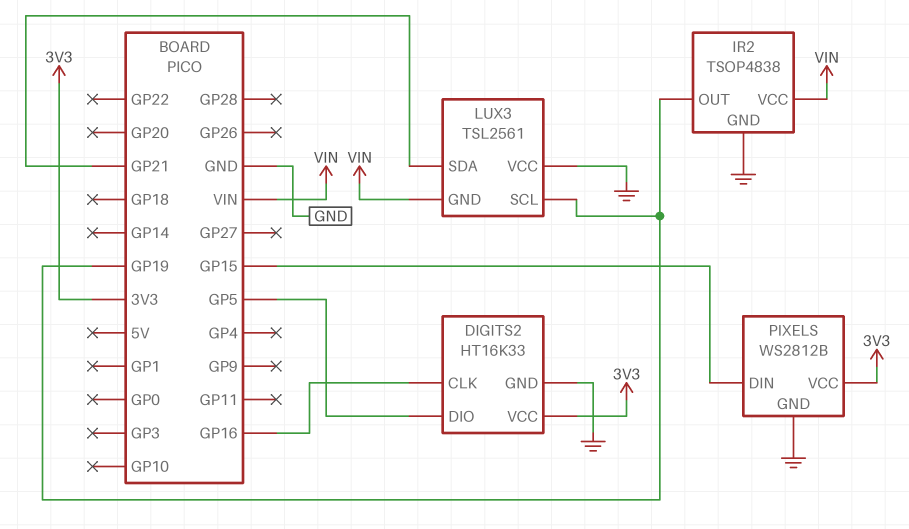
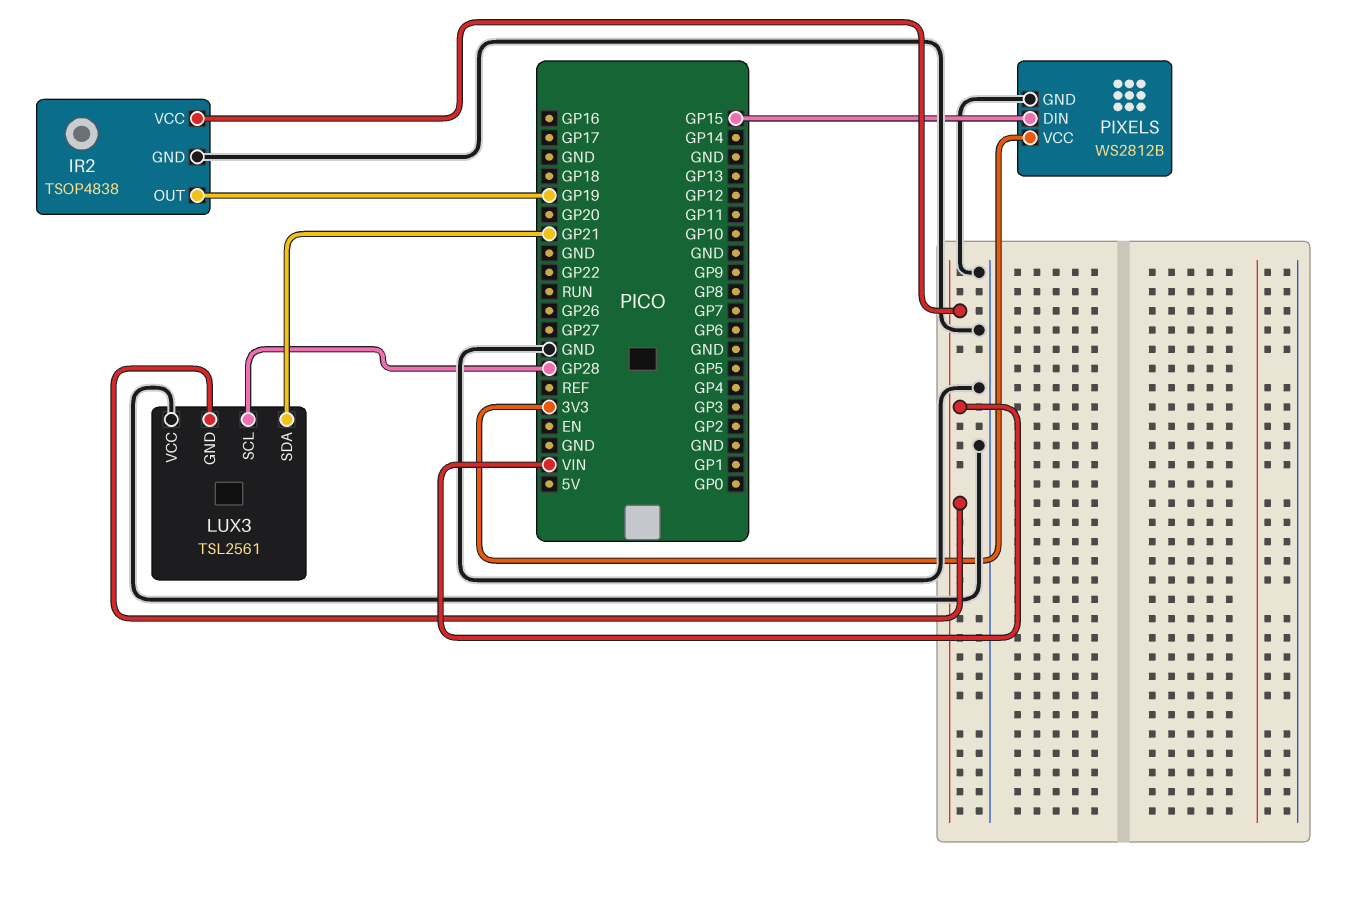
DIGITS2: HT16K33 -> none
DIGITS2 pin CLK: GP16 -> none
DIGITS2 pin DIO: GP5 -> none
DIGITS2 pin GND: GND -> none
DIGITS2 pin VCC: 3V3 -> none
LUX3 pin SCL: GP19 -> GP28

